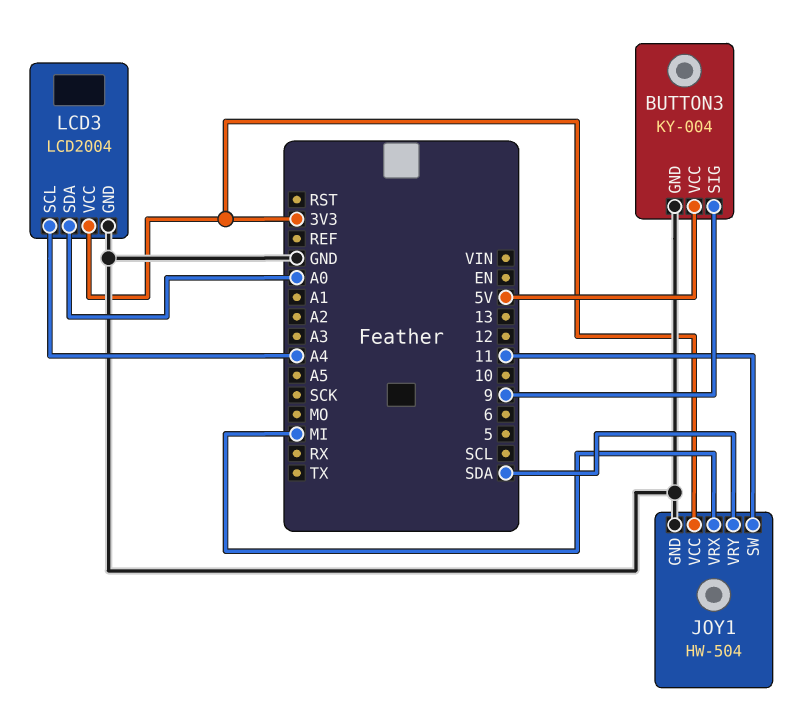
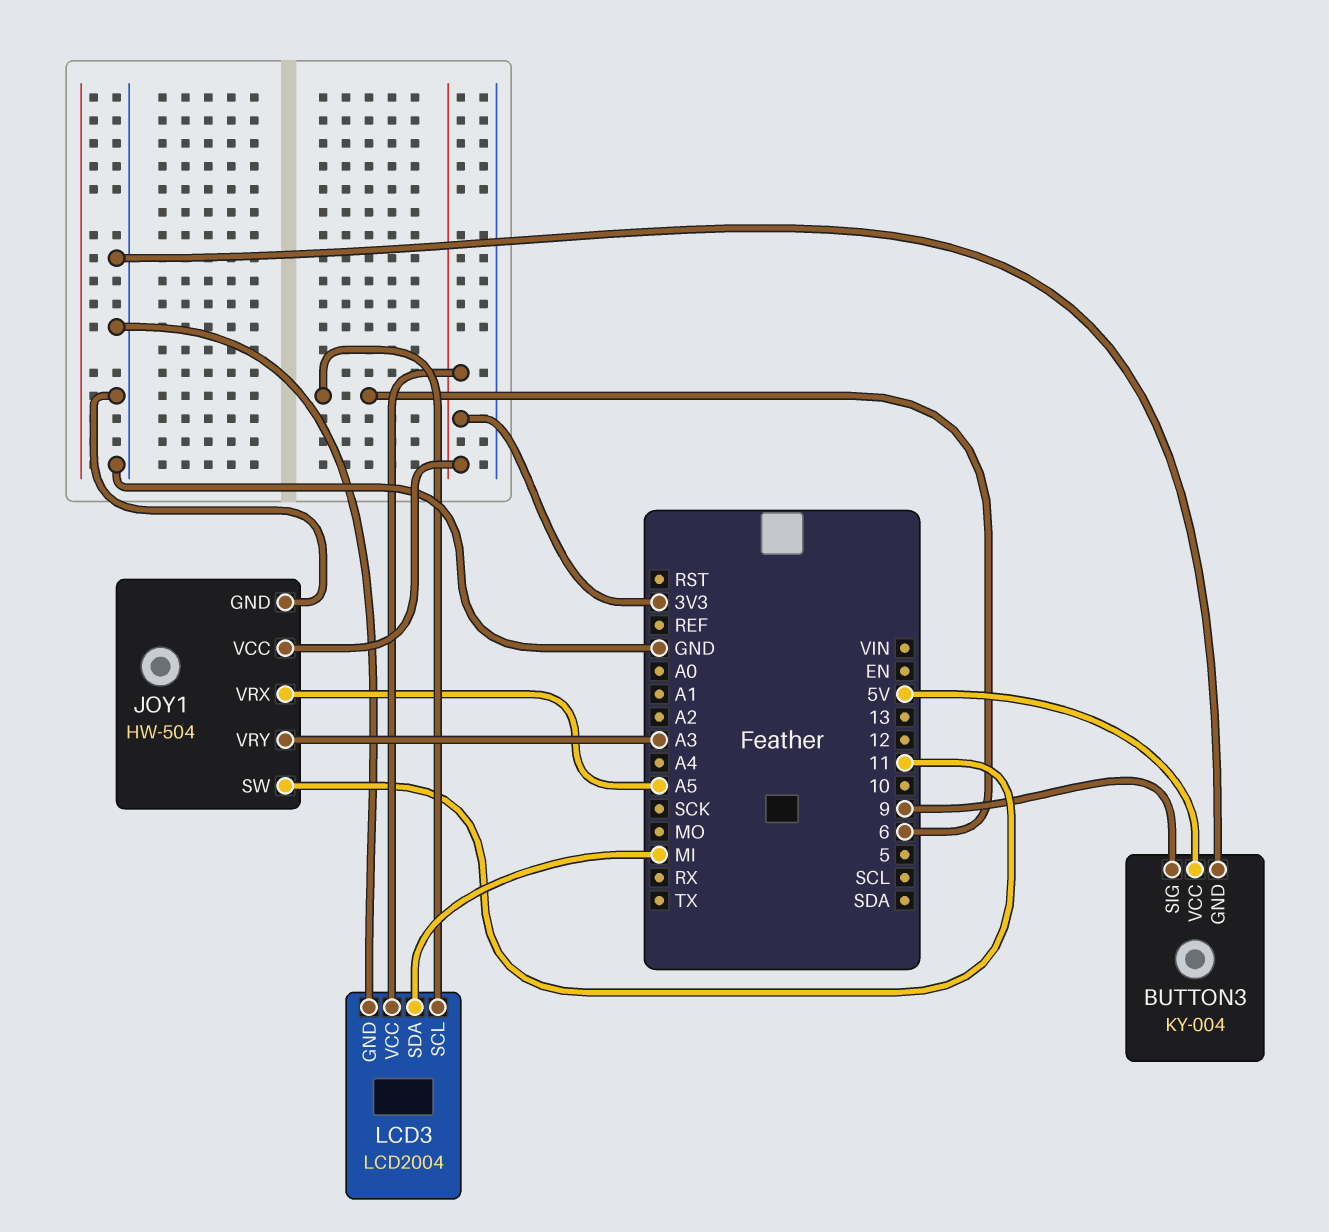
JOY1 pin VRX: MI -> A5
JOY1 pin VRY: SDA -> A3
LCD3 pin SCL: A4 -> 6
LCD3 pin SDA: A0 -> MI

